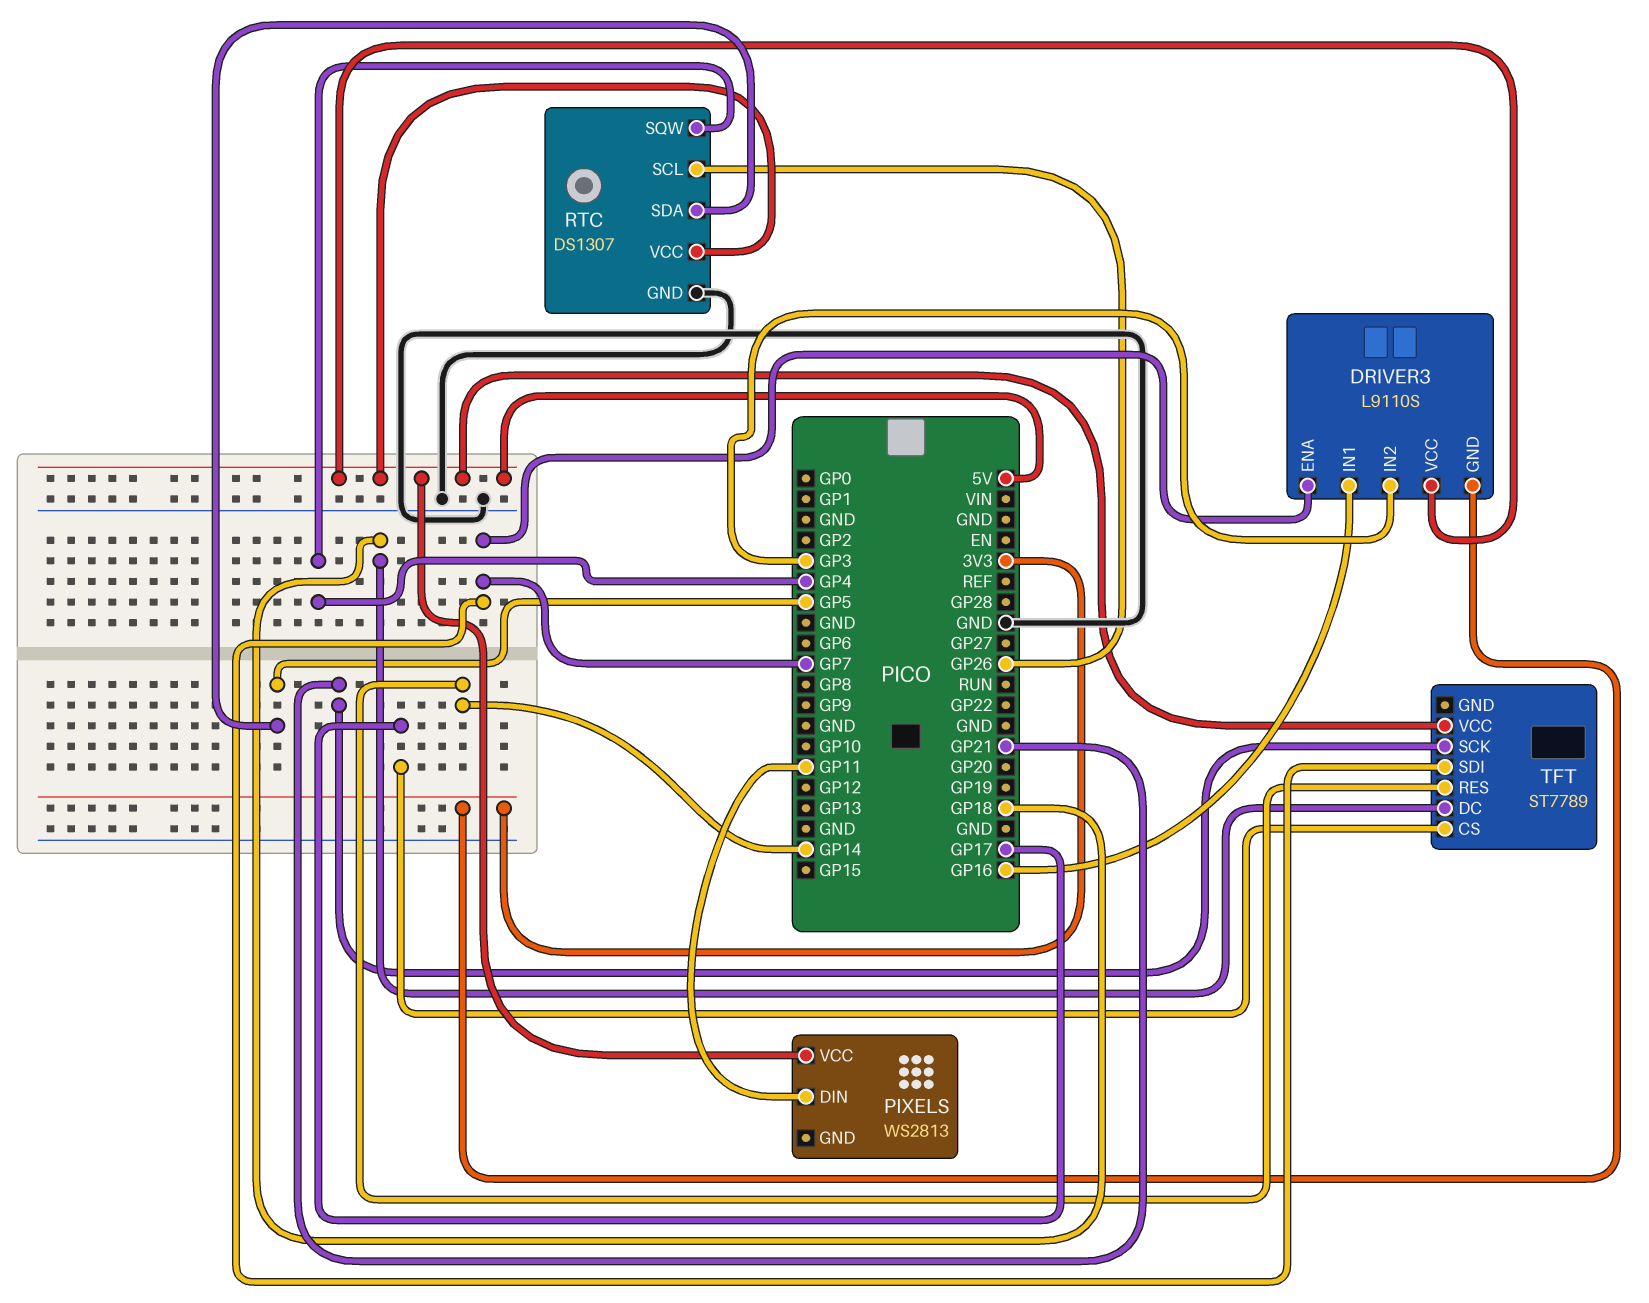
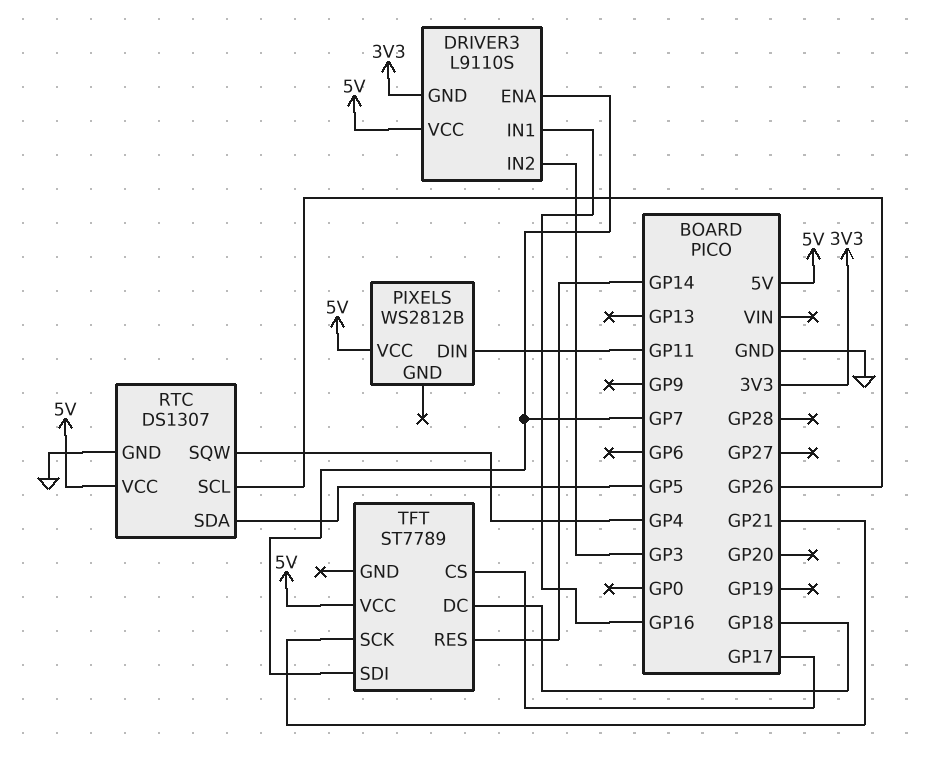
PIXELS: WS2813 -> WS2812B

